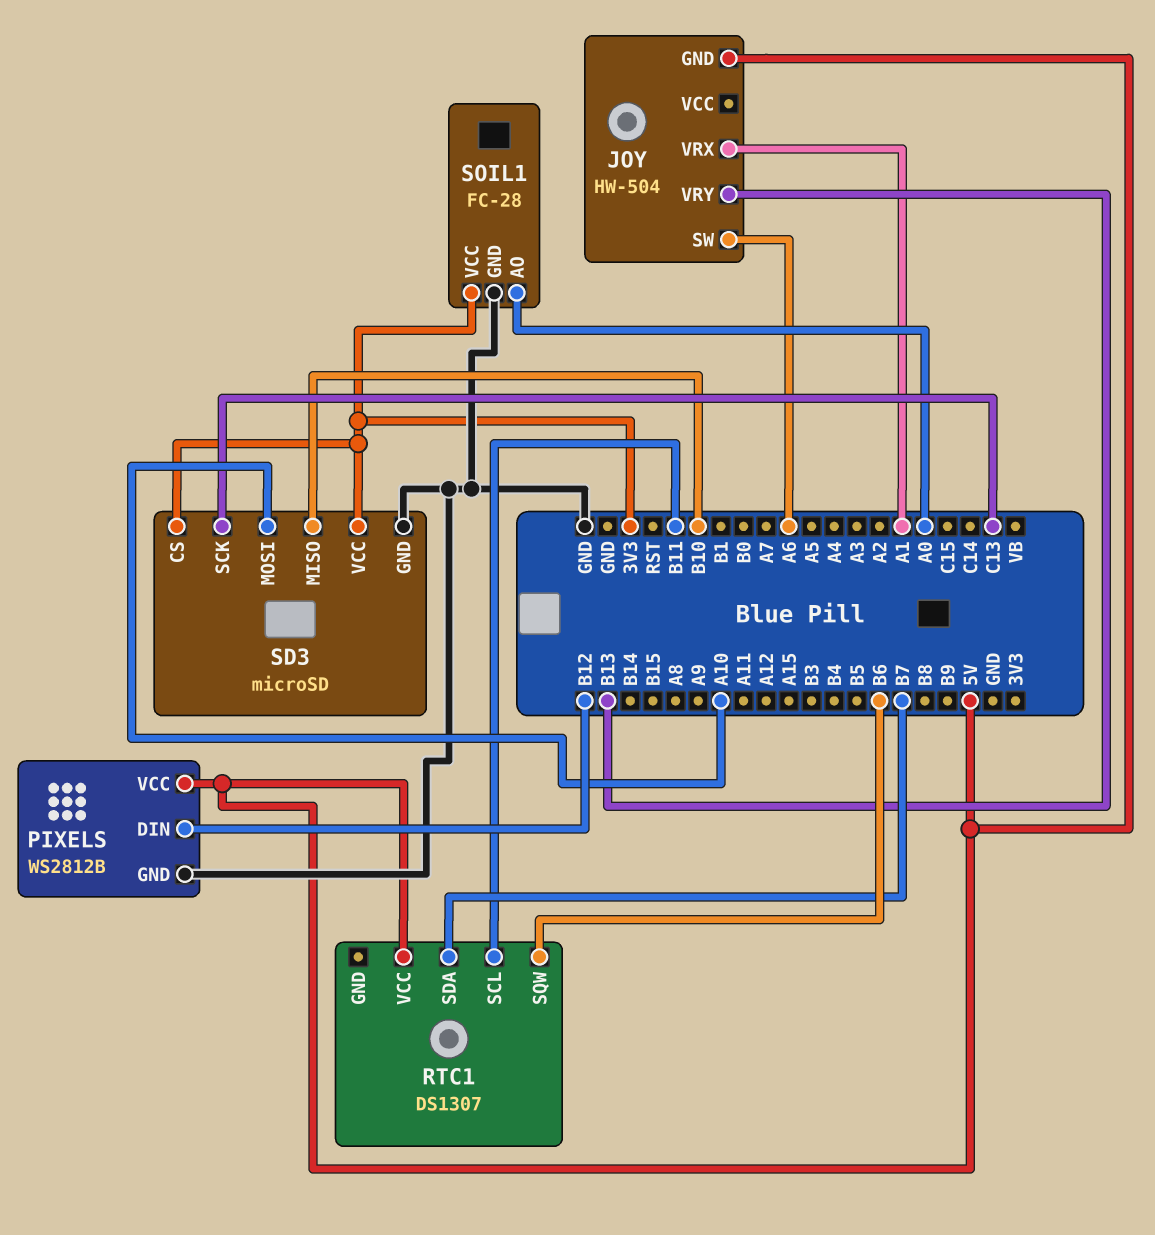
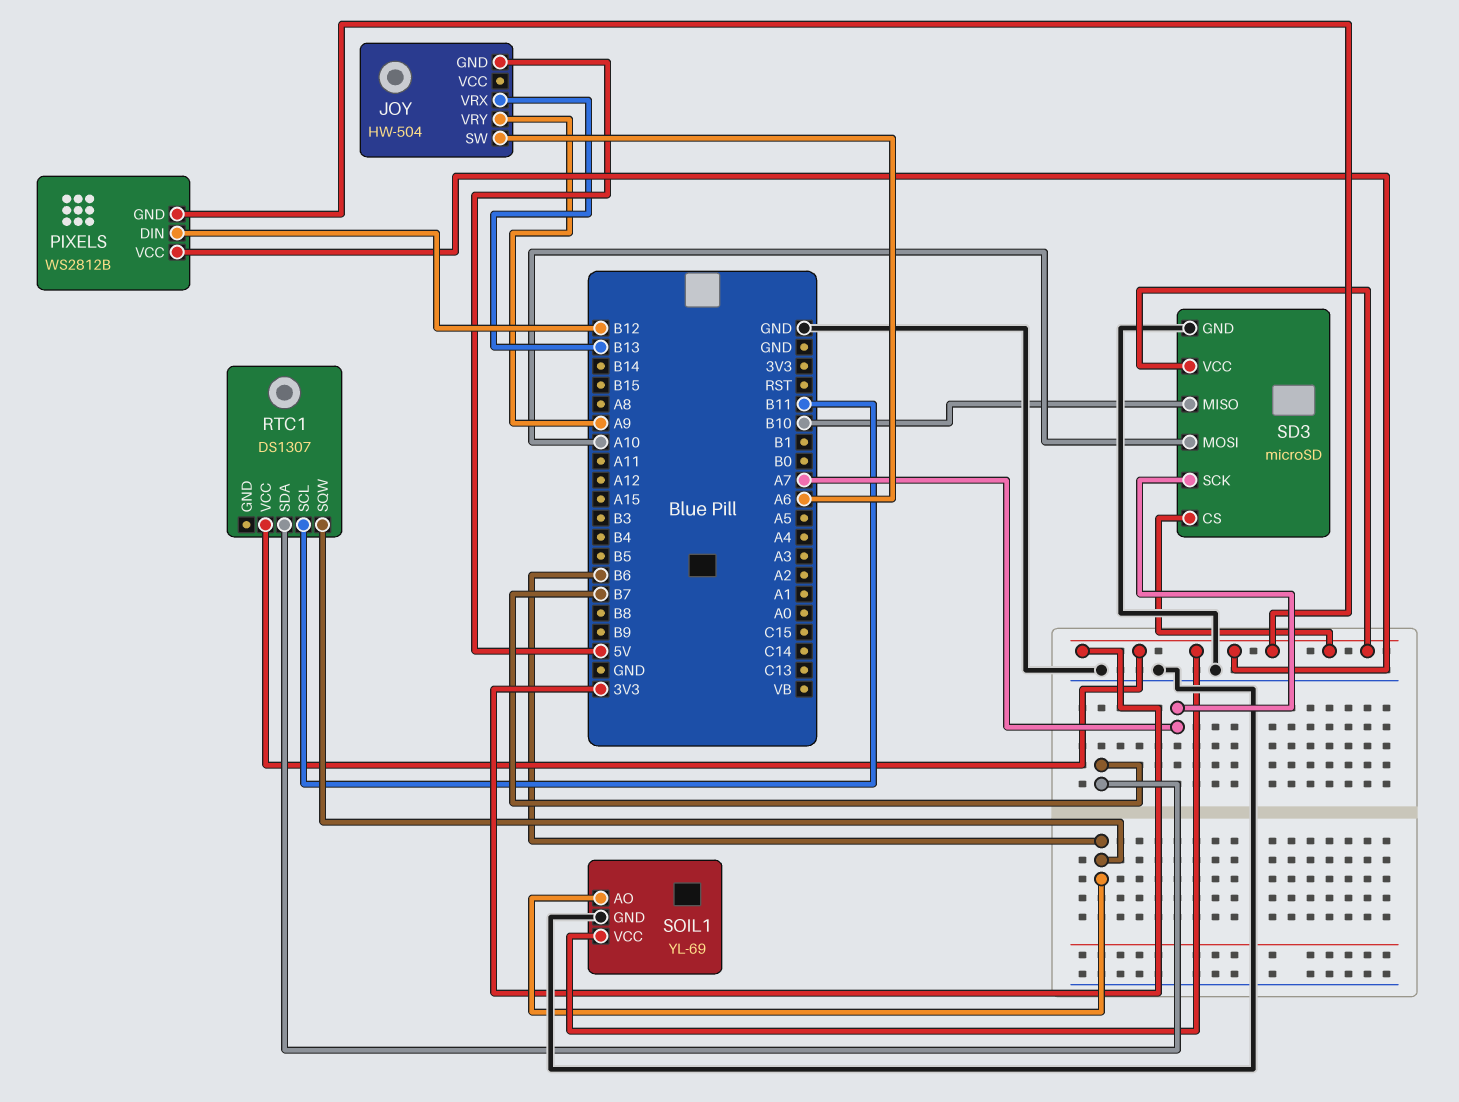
JOY pin VRX: A1 -> B13
JOY pin VRY: B13 -> A9
PIXELS pin GND: GND -> 3V3
PIXELS pin VCC: 5V -> 3V3
RTC1 pin VCC: 5V -> 3V3
SD3 pin SCK: C13 -> A7
SOIL1: FC-28 -> YL-69
SOIL1 pin AO: A0 -> B6

